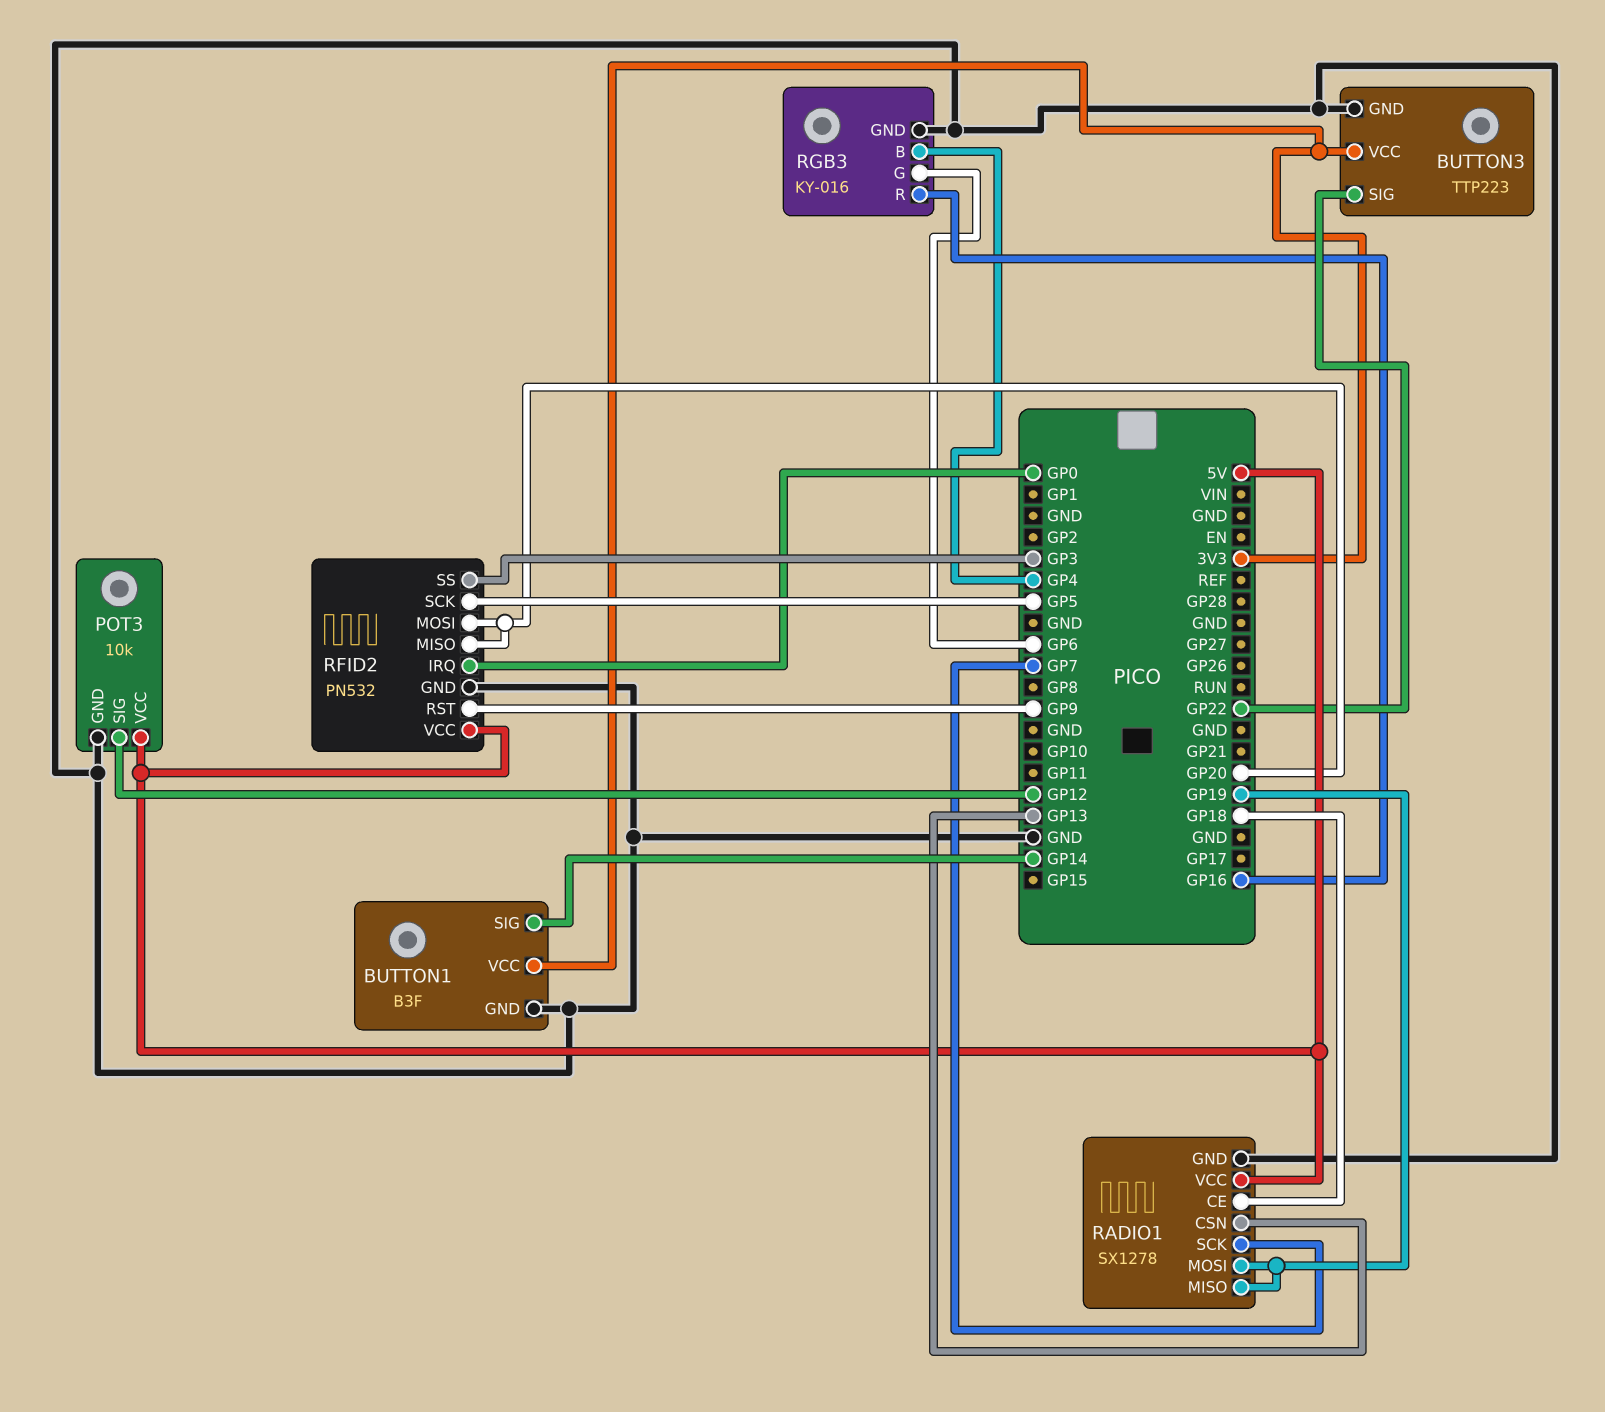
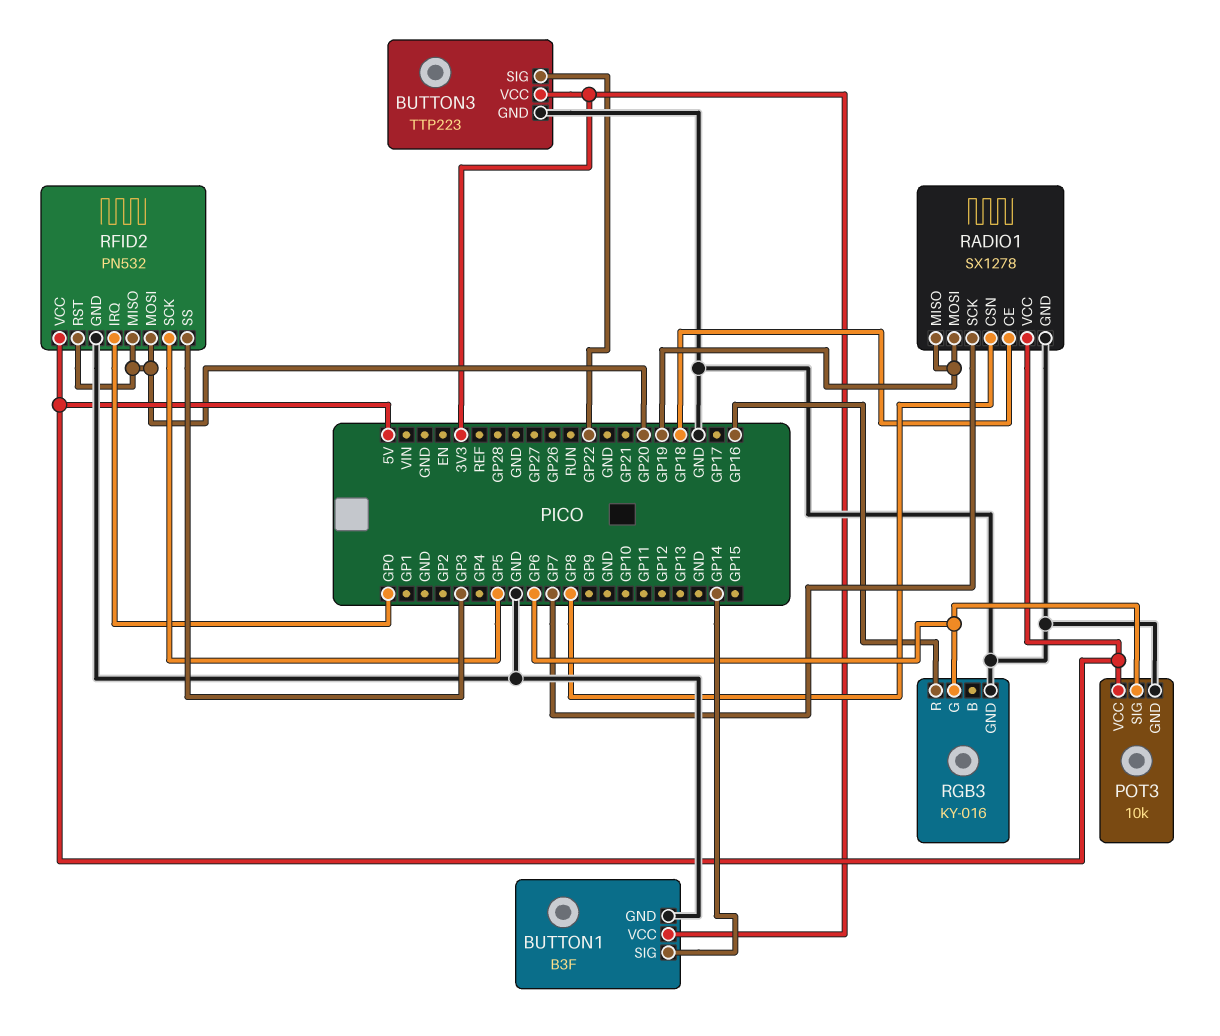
POT3 pin SIG: GP12 -> GP6
RADIO1 pin CSN: GP13 -> GP8
RFID2 pin RST: GP9 -> GP20
RGB3 pin B: GP4 -> none

